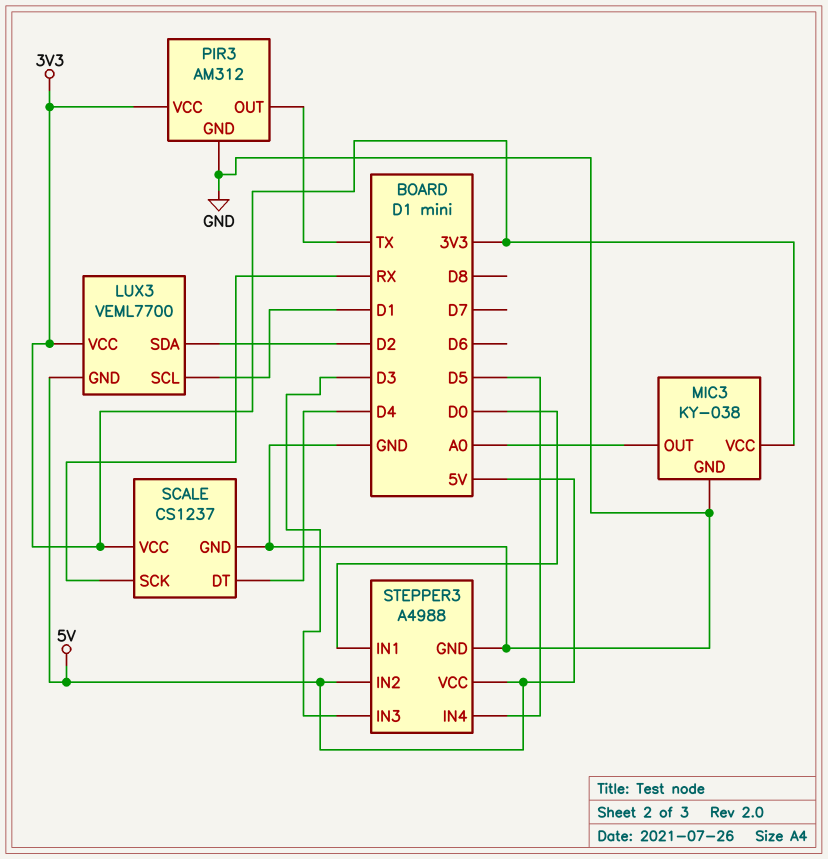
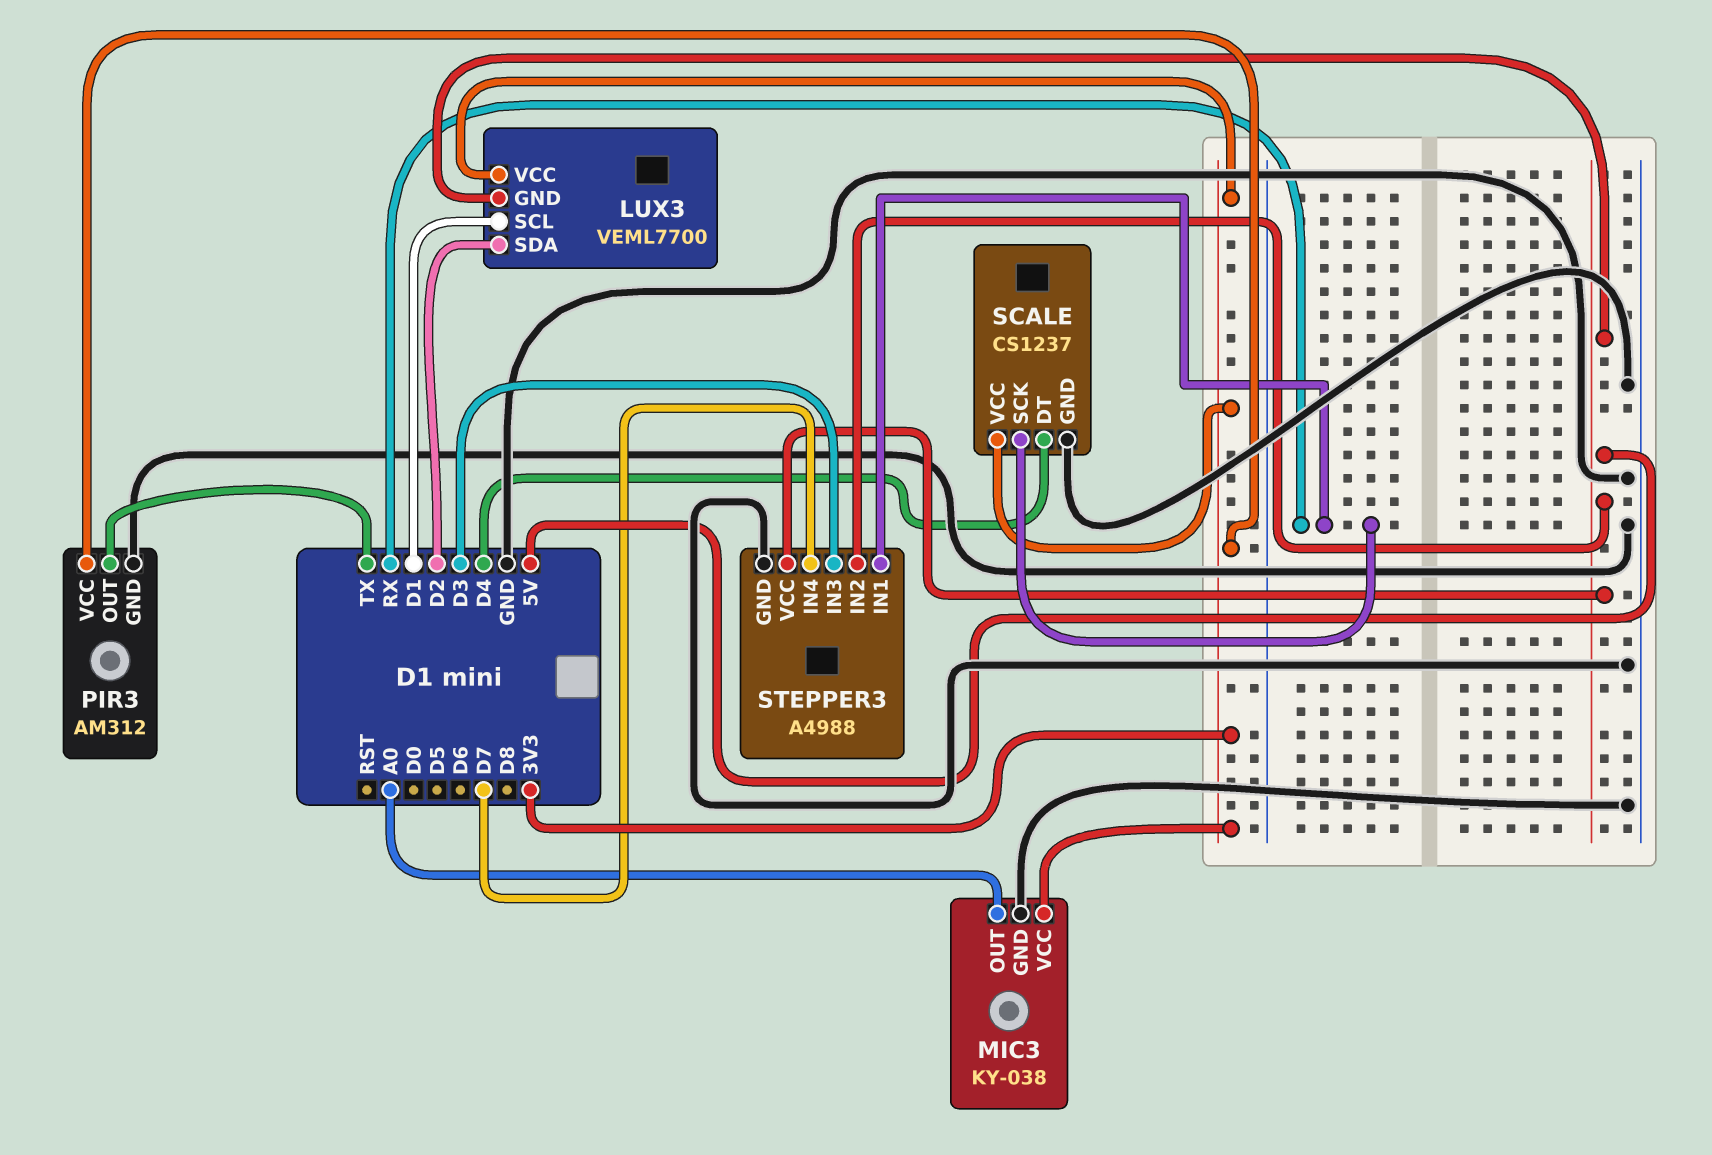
STEPPER3 pin IN1: D0 -> RX
STEPPER3 pin IN4: D5 -> D7

